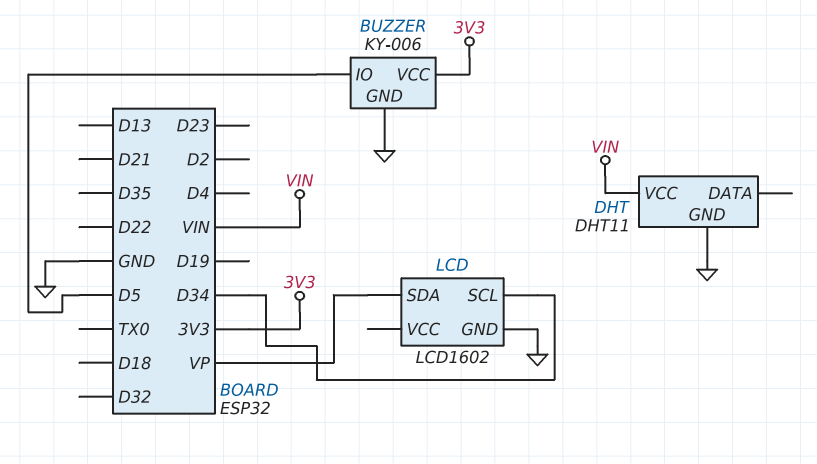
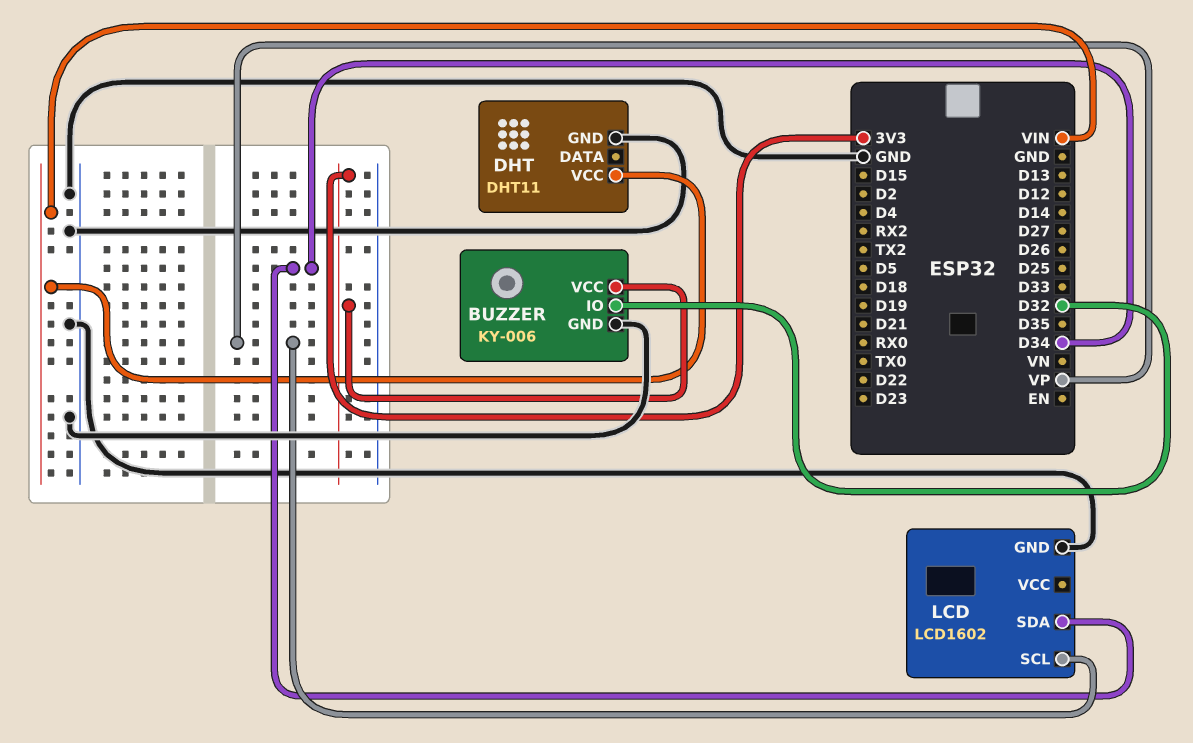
BUZZER pin IO: D5 -> D32
LCD pin SCL: D34 -> VP
LCD pin SDA: VP -> D34

